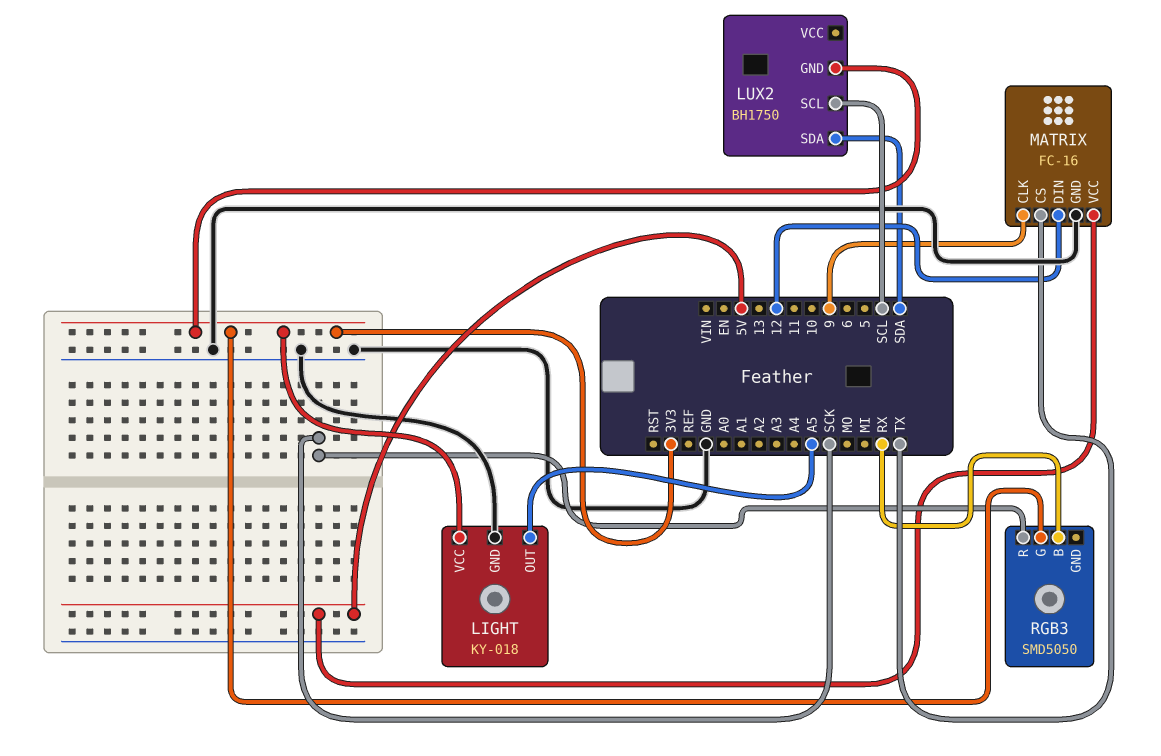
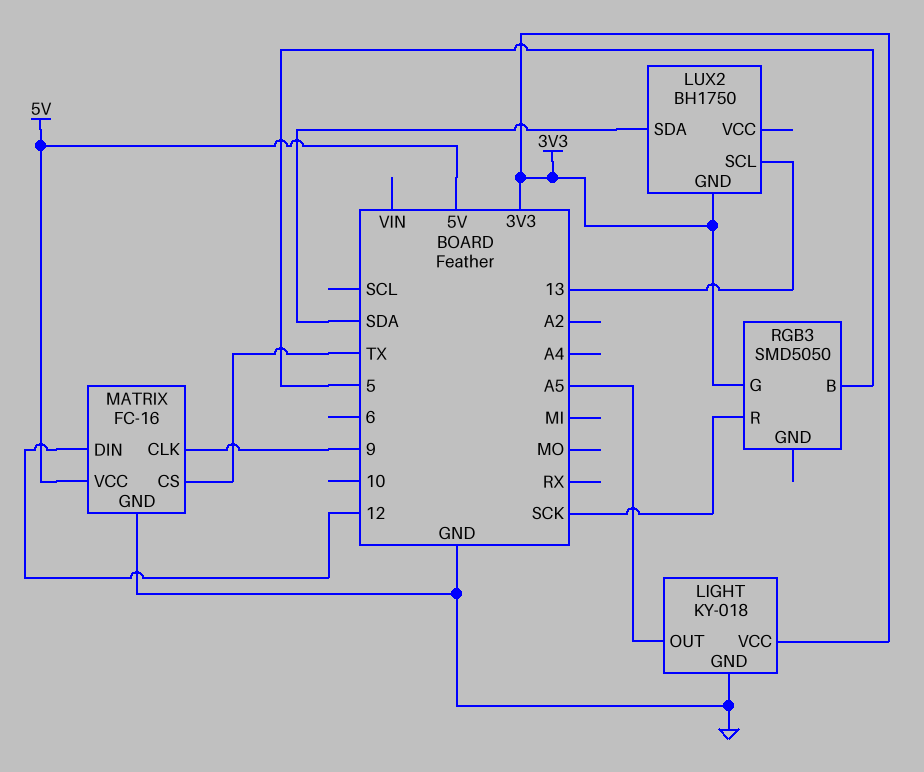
LUX2 pin SCL: SCL -> 13
RGB3 pin B: RX -> 5

